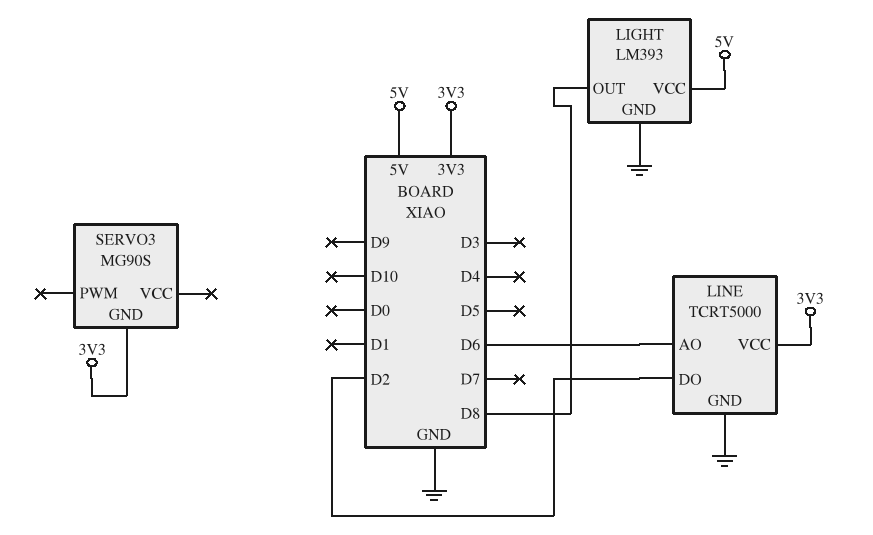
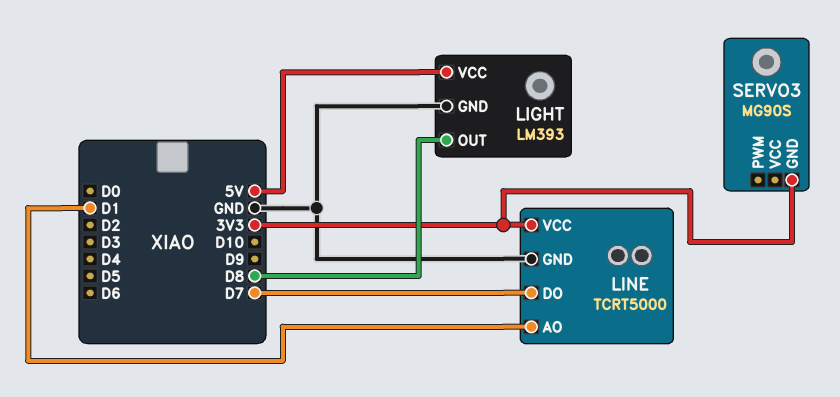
LINE pin AO: D6 -> D1
LINE pin DO: D2 -> D7

